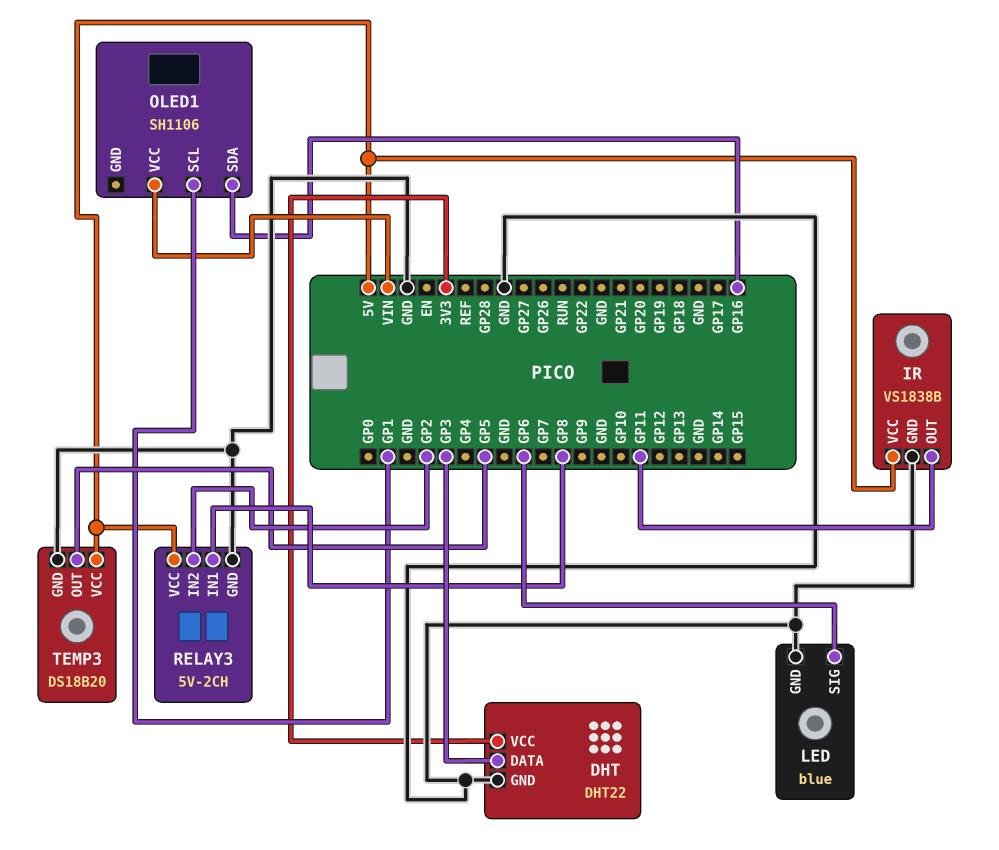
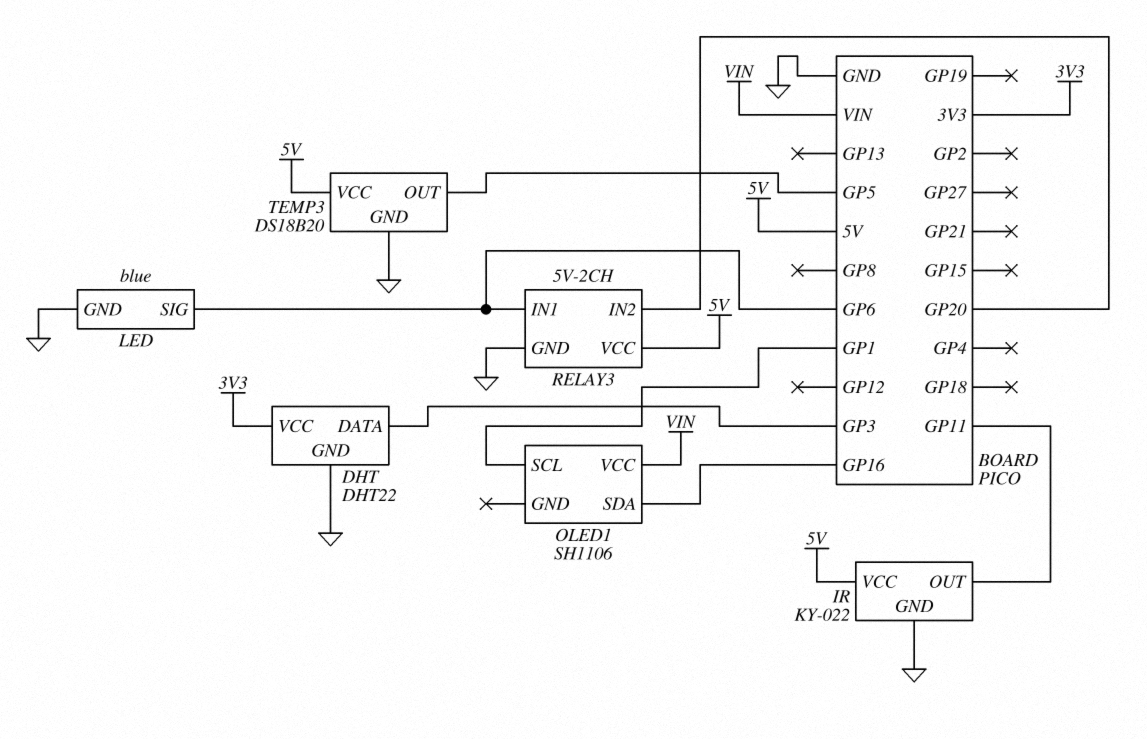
IR: VS1838B -> KY-022
RELAY3 pin IN1: GP8 -> GP6
RELAY3 pin IN2: GP2 -> GP20

